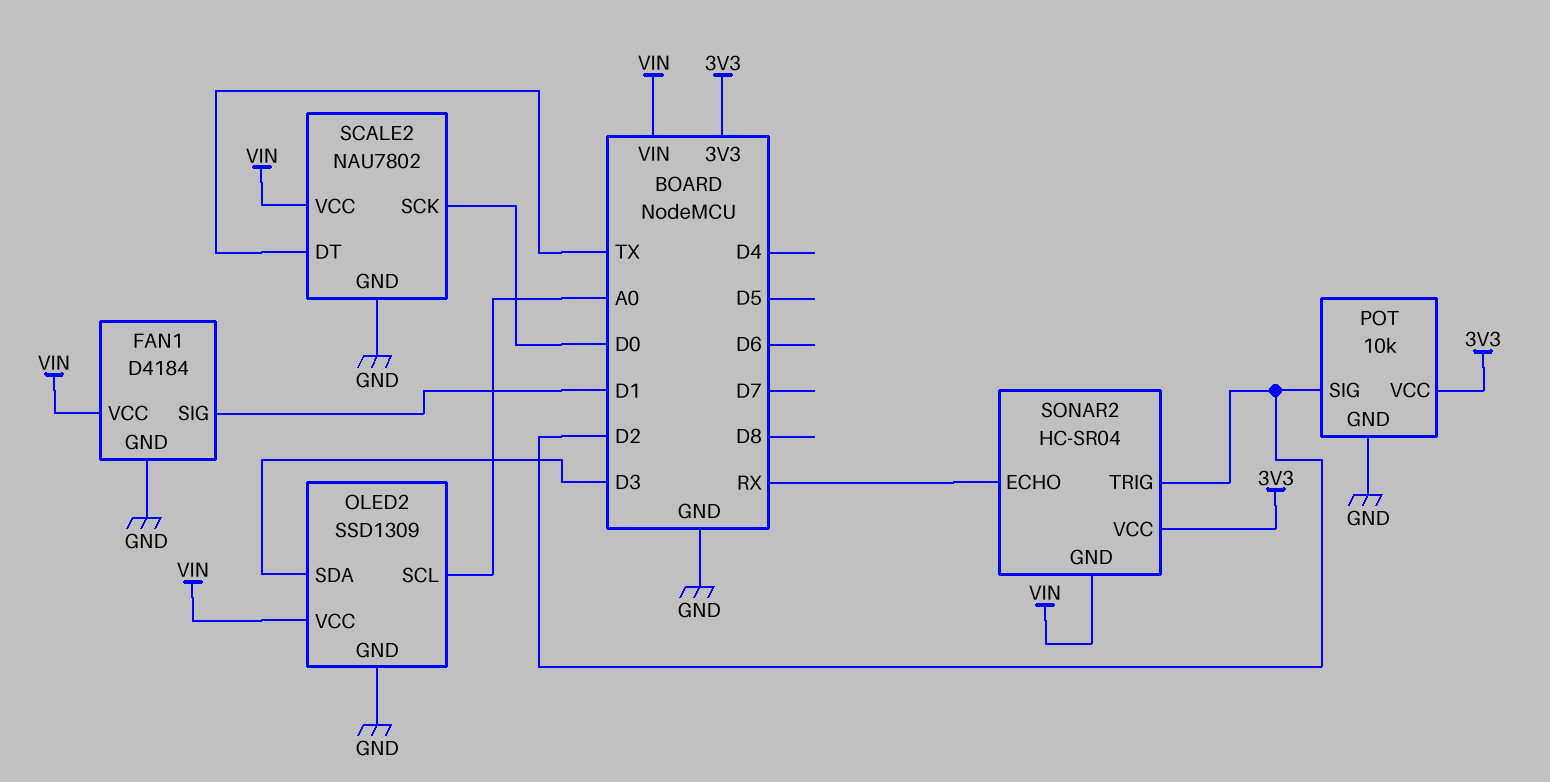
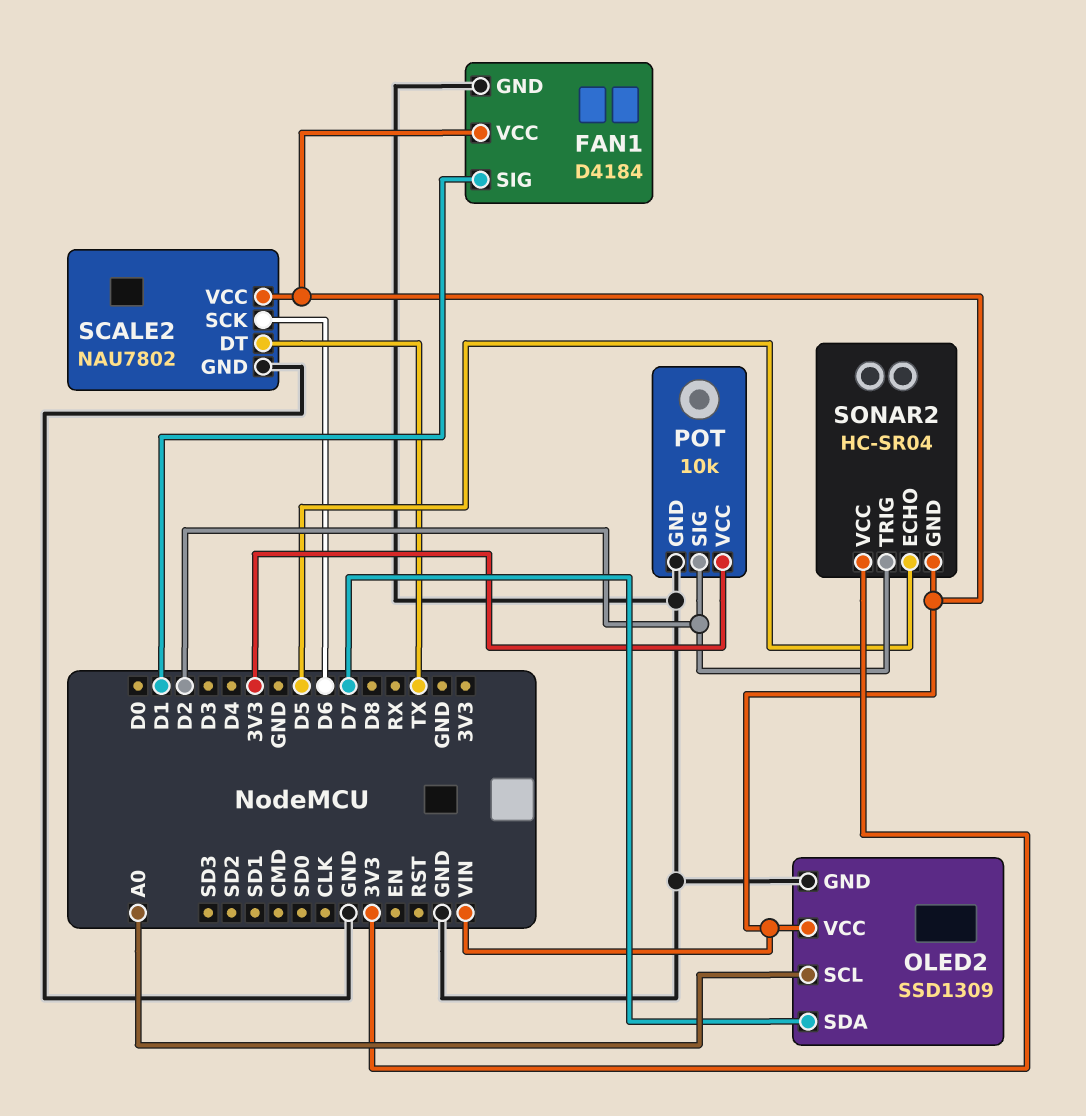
OLED2 pin SDA: D3 -> D7
SCALE2 pin SCK: D0 -> D6
SONAR2 pin ECHO: RX -> D5

